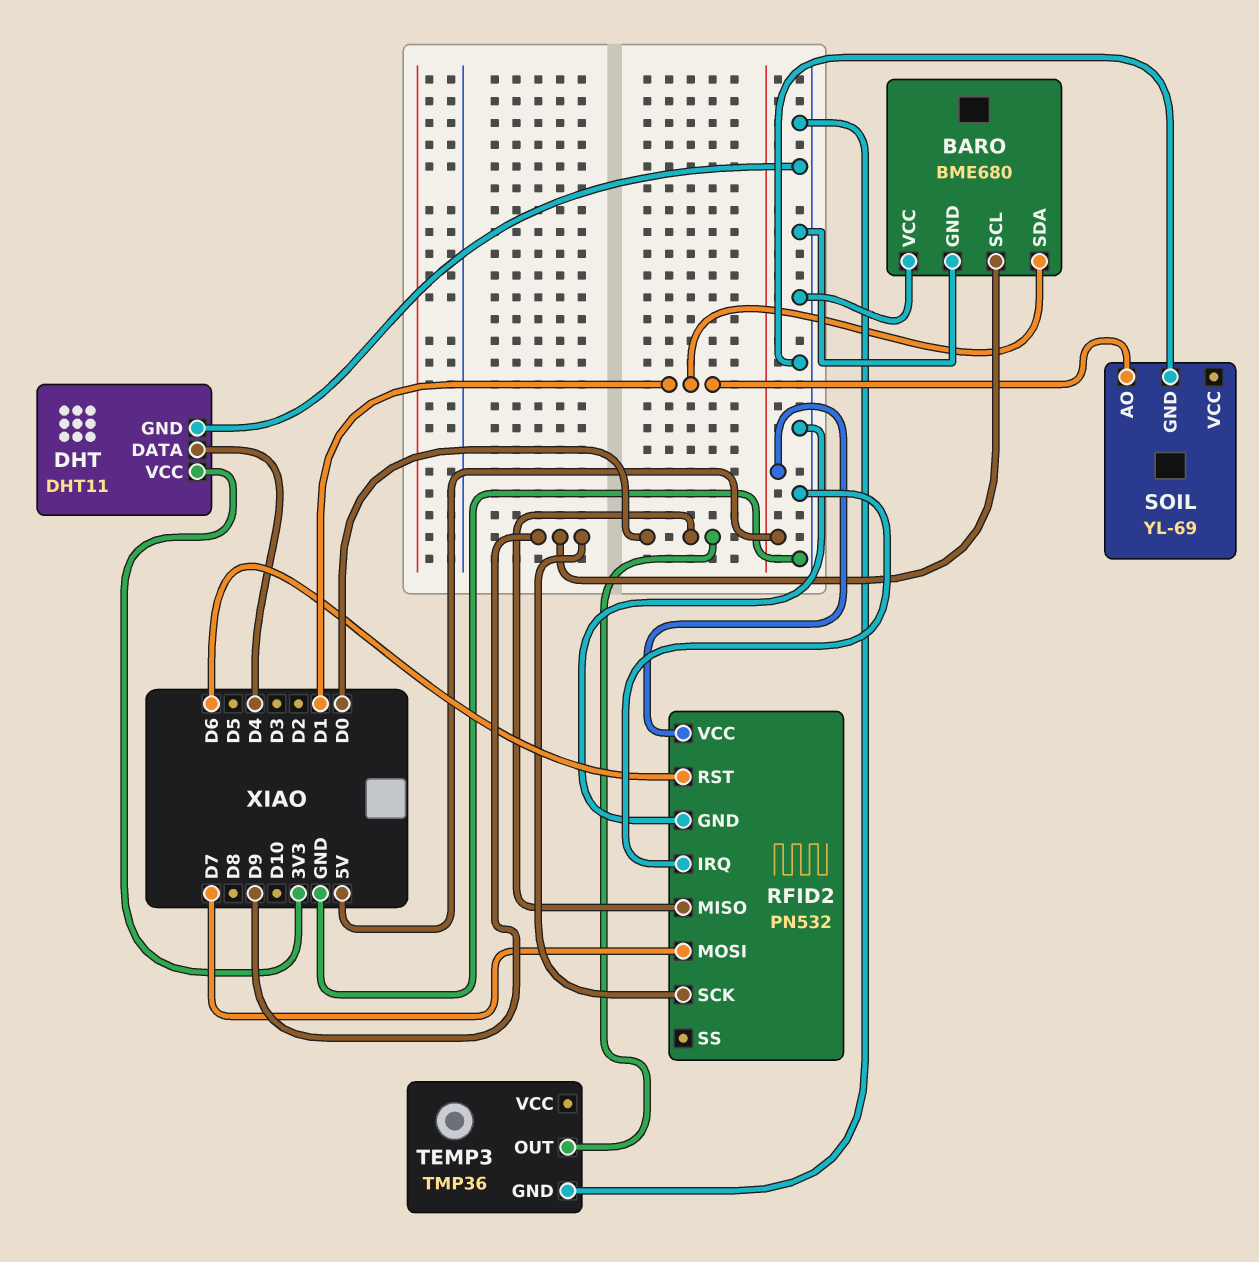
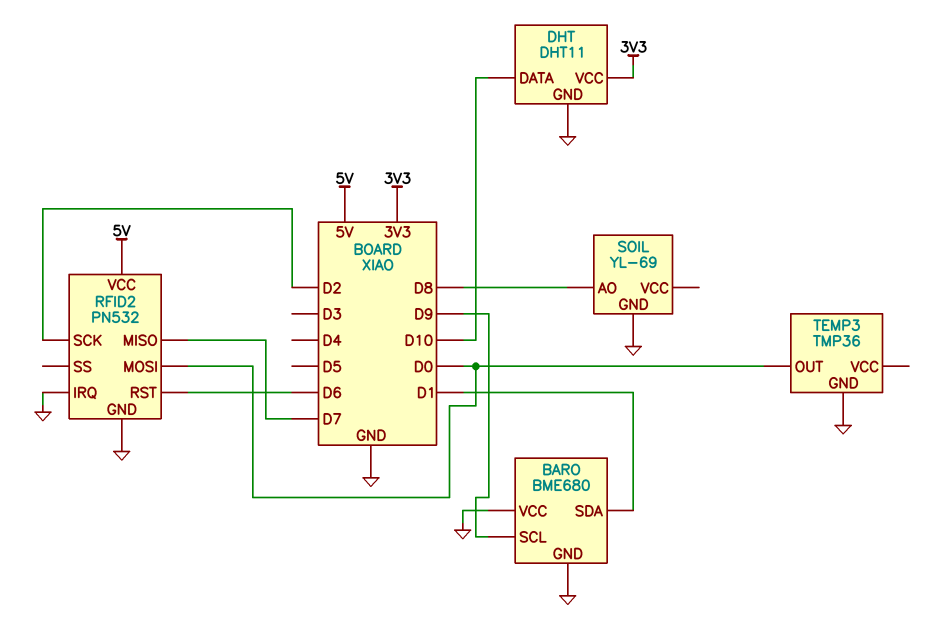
DHT pin DATA: D4 -> D10
RFID2 pin MISO: D0 -> D7
RFID2 pin MOSI: D7 -> D0
RFID2 pin SCK: D9 -> D2
SOIL pin AO: D1 -> D8

